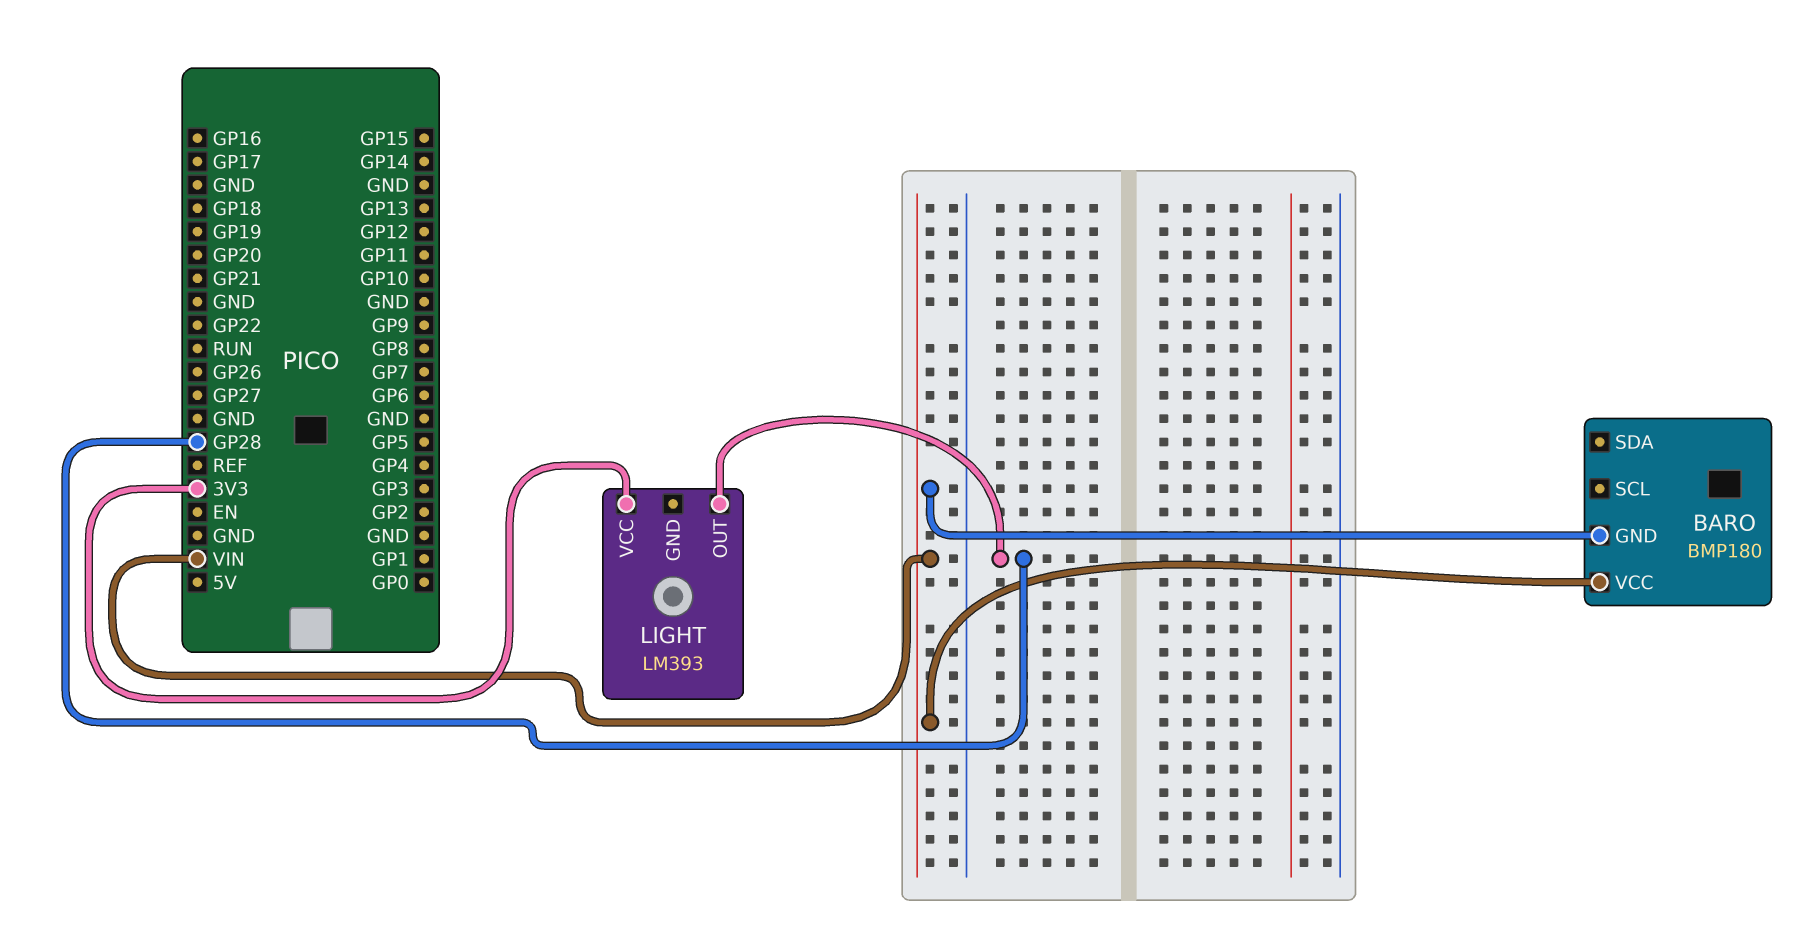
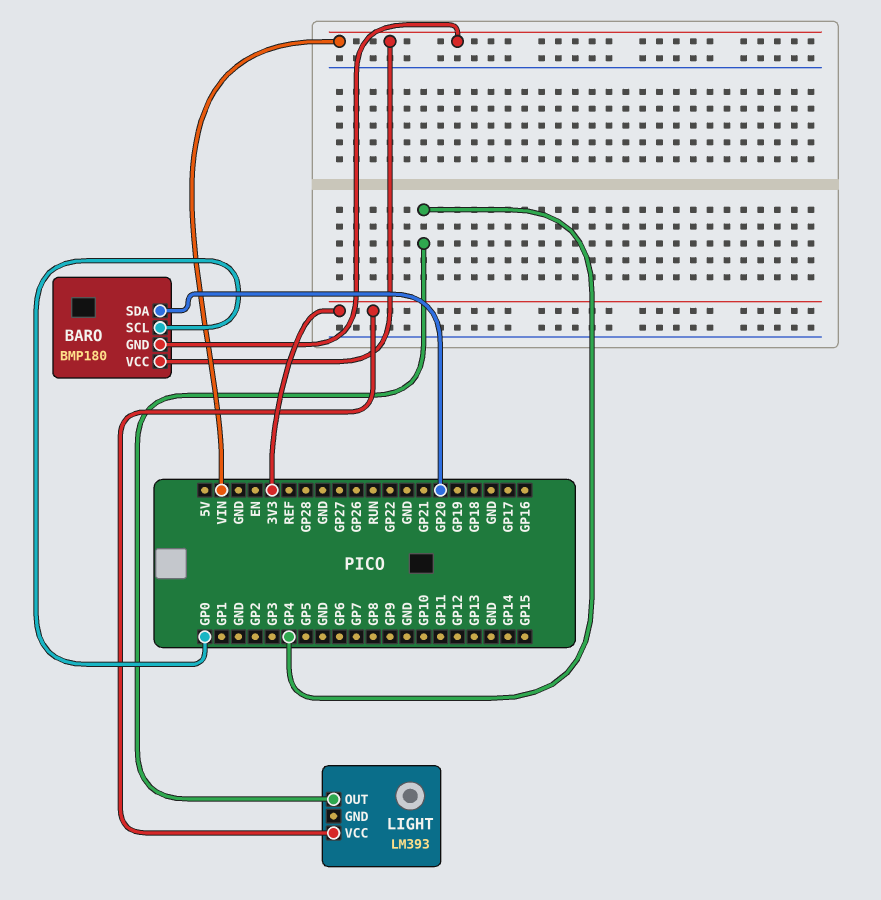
BARO pin SCL: none -> GP0
BARO pin SDA: none -> GP20
LIGHT pin OUT: GP28 -> GP4

